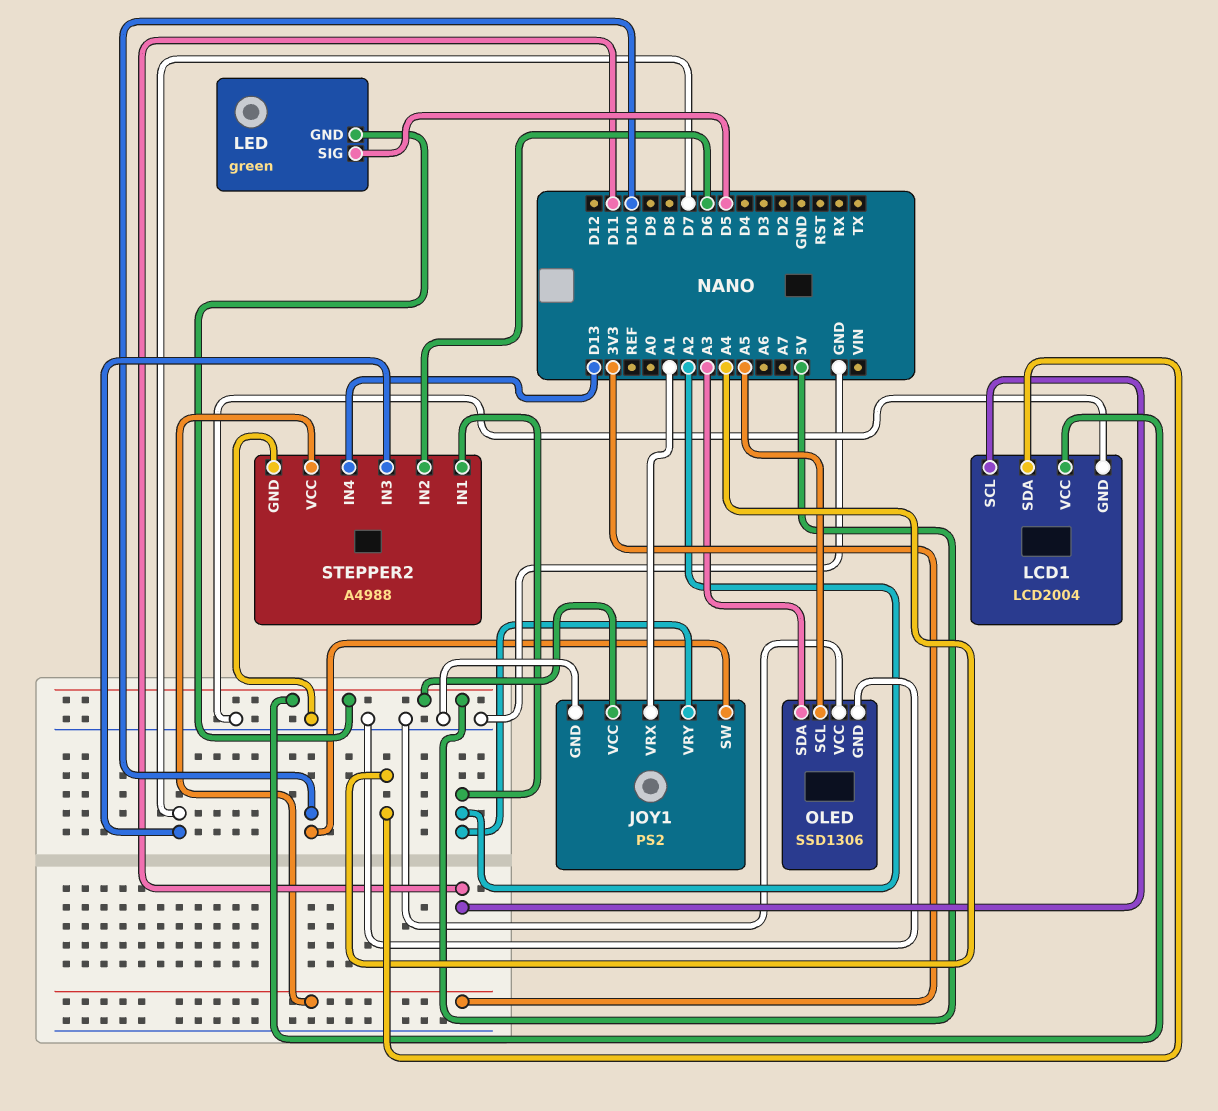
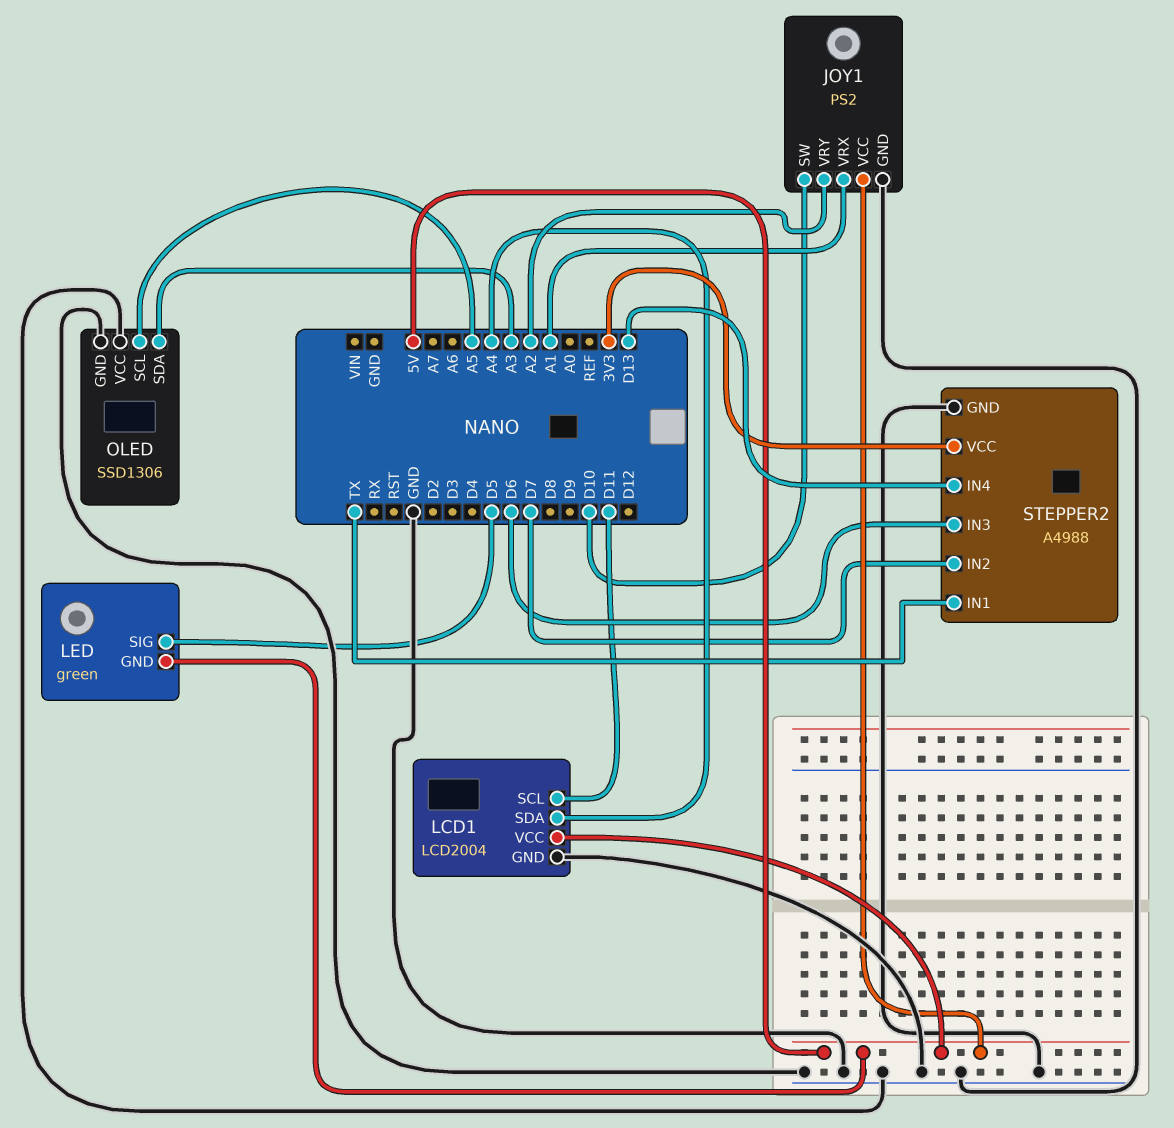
STEPPER2 pin IN1: A2 -> TX
STEPPER2 pin IN2: D6 -> D7
STEPPER2 pin IN3: D7 -> D6

